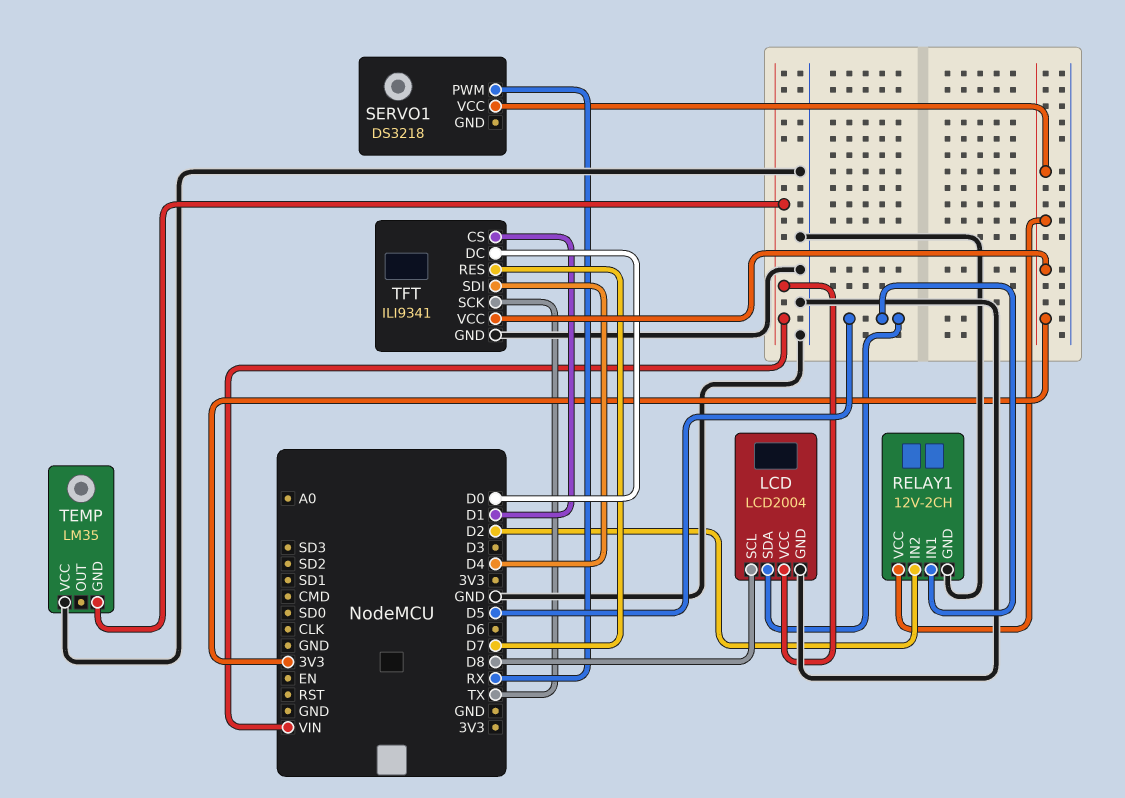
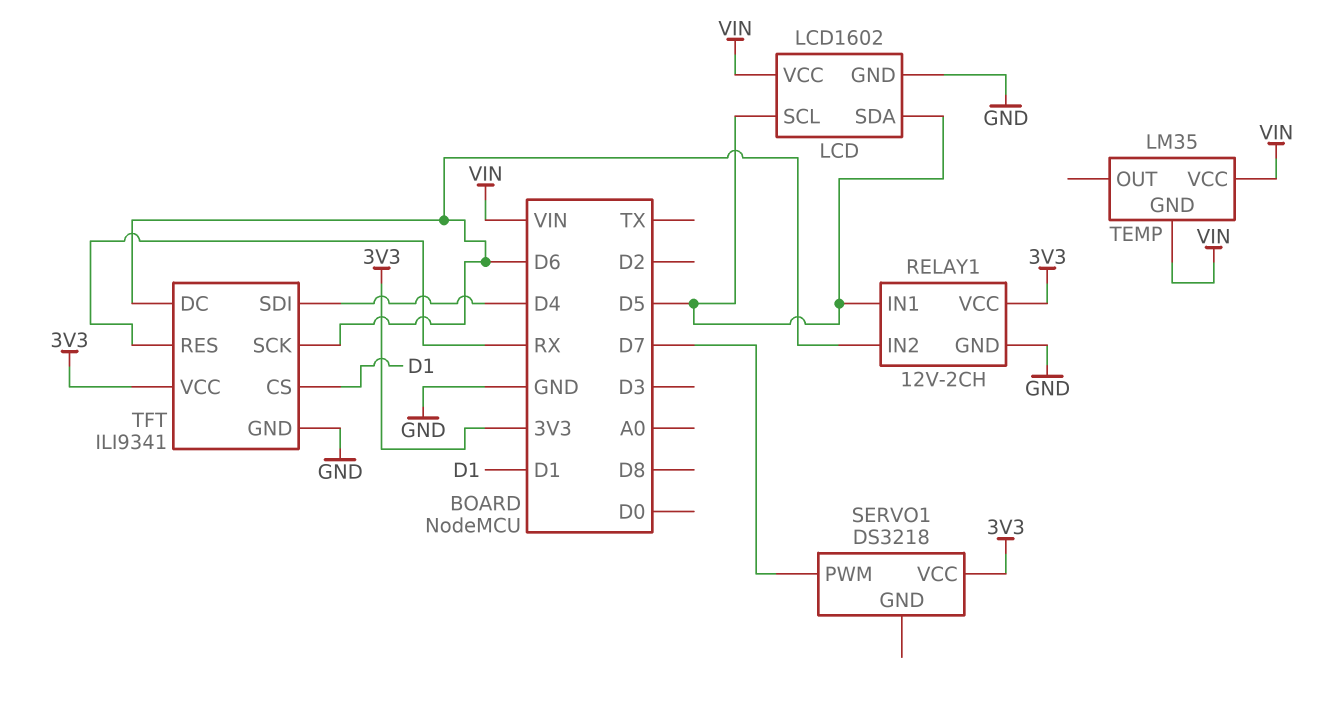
LCD: LCD2004 -> LCD1602
LCD pin SCL: D8 -> D5
RELAY1 pin IN2: D2 -> D6
SERVO1 pin PWM: RX -> D7
TEMP pin VCC: GND -> VIN
TFT pin DC: D0 -> D6
TFT pin RES: D7 -> RX
TFT pin SCK: TX -> D6

